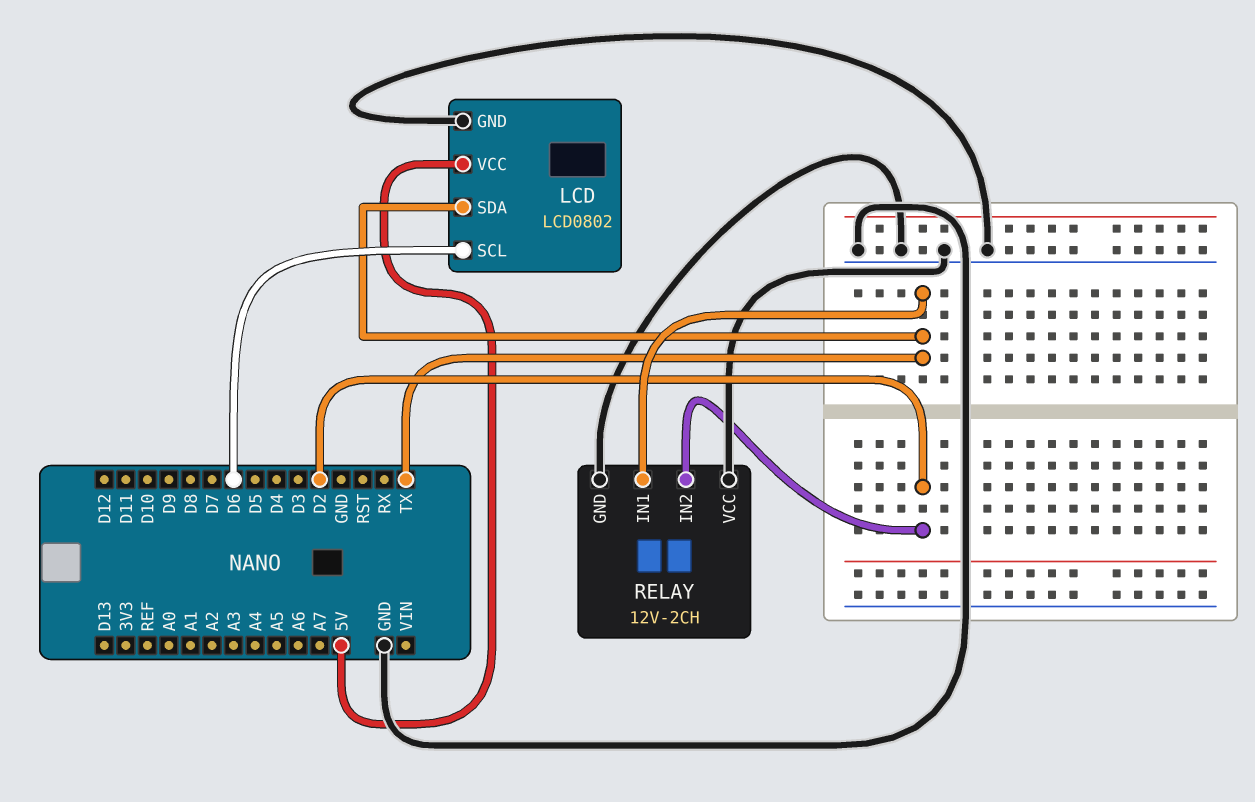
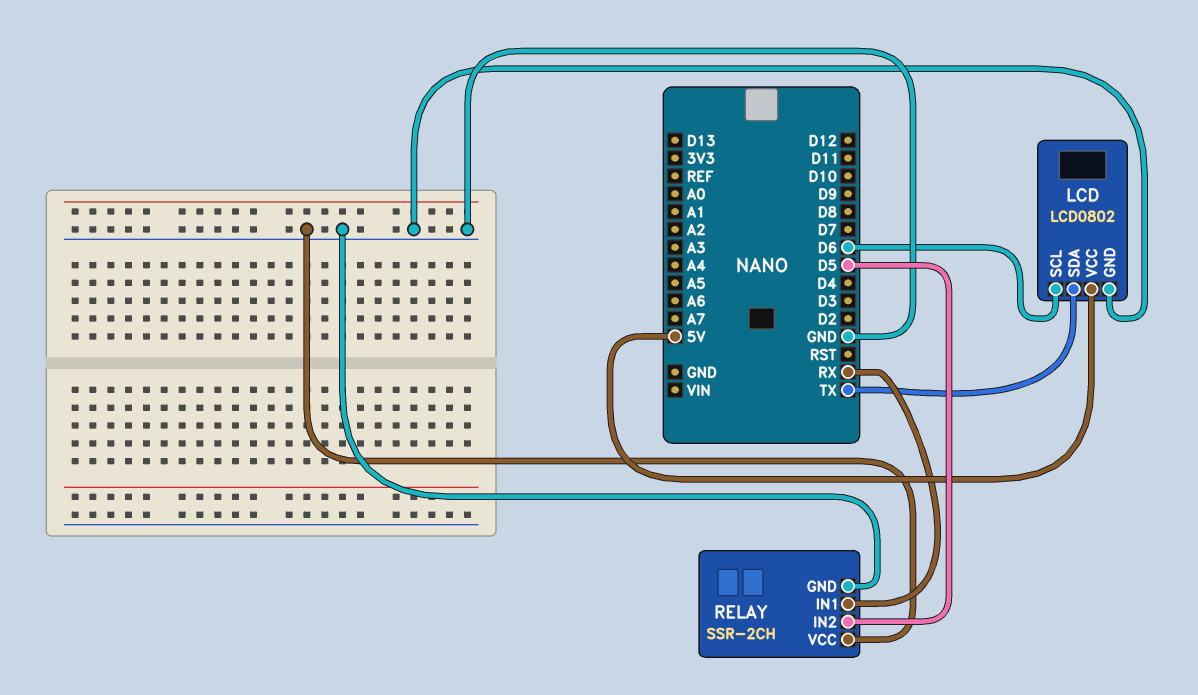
RELAY: 12V-2CH -> SSR-2CH
RELAY pin IN1: TX -> RX
RELAY pin IN2: D2 -> D5

